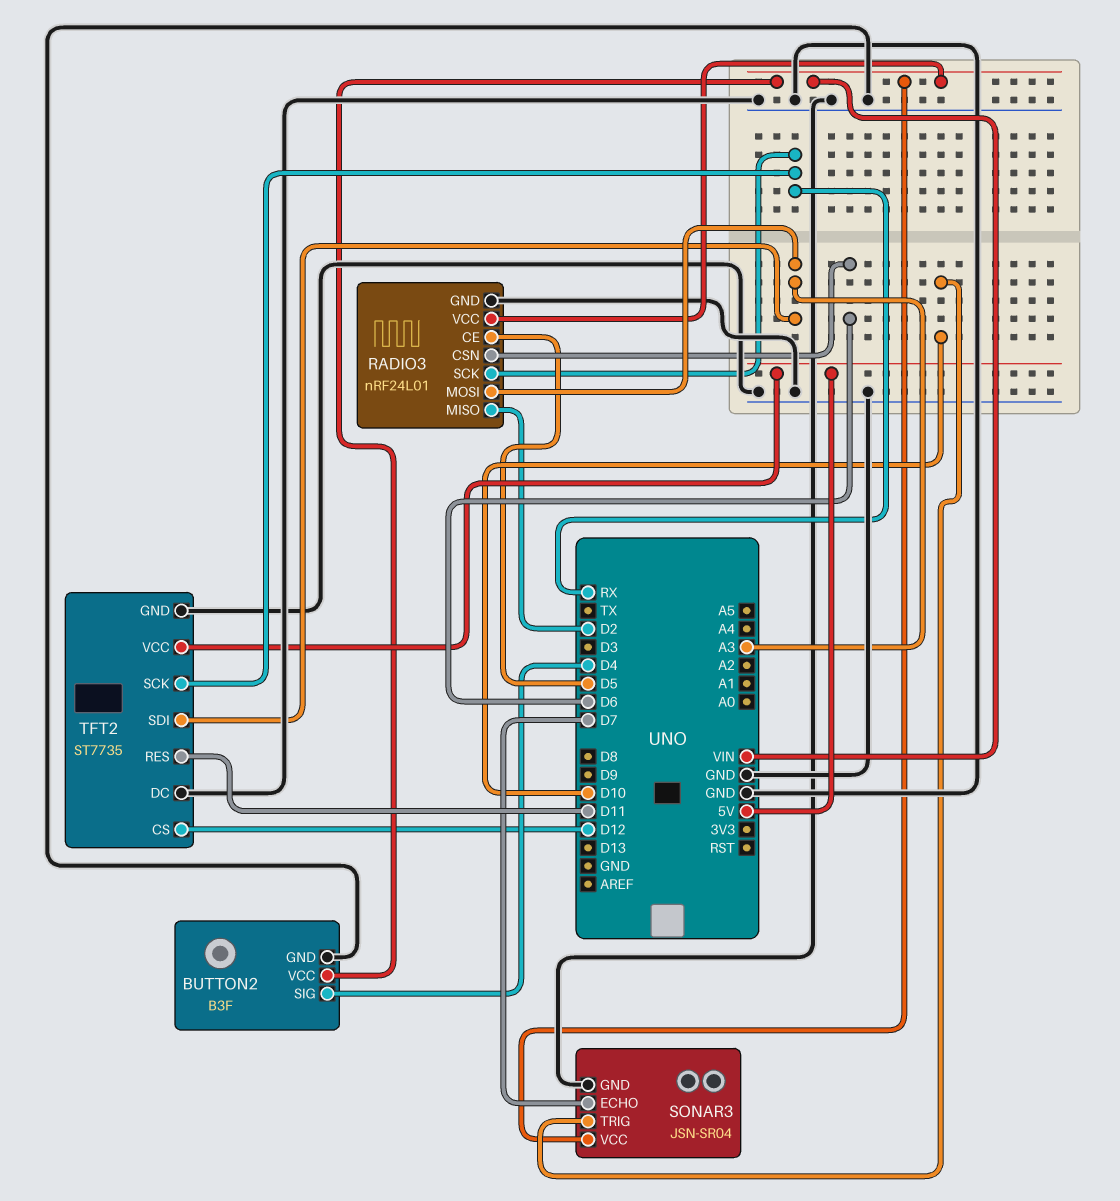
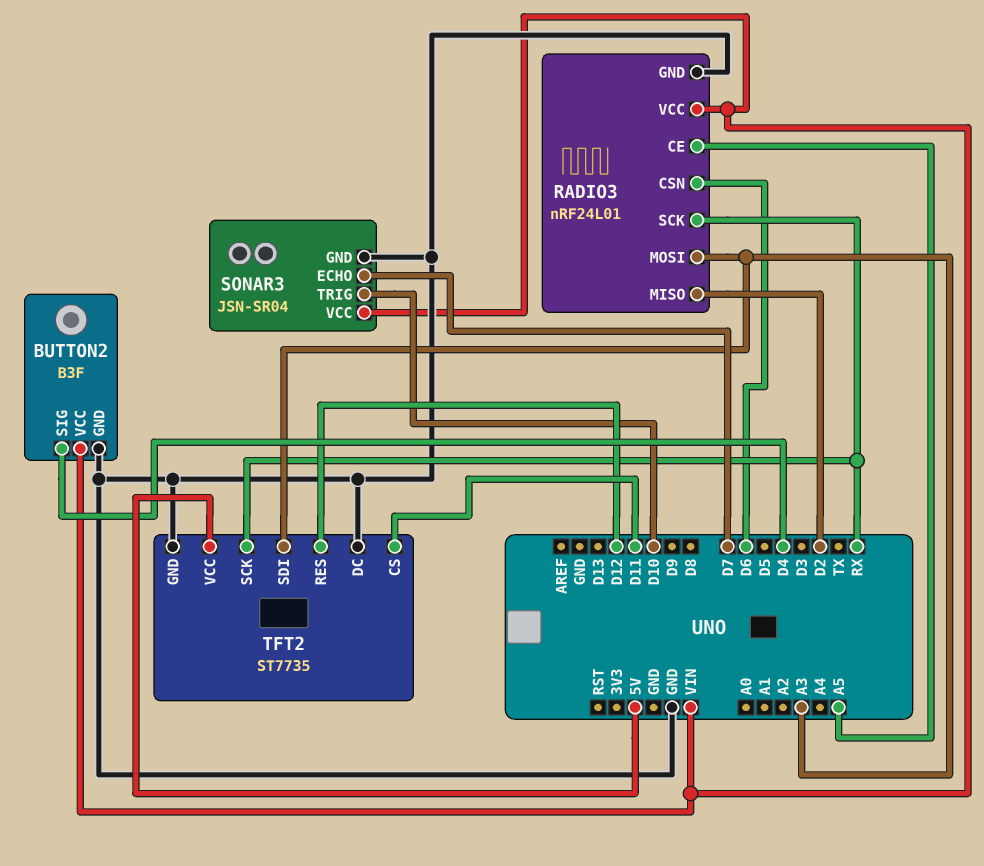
RADIO3 pin CE: D5 -> A5
TFT2 pin CS: D12 -> D11
TFT2 pin RES: D11 -> D12

